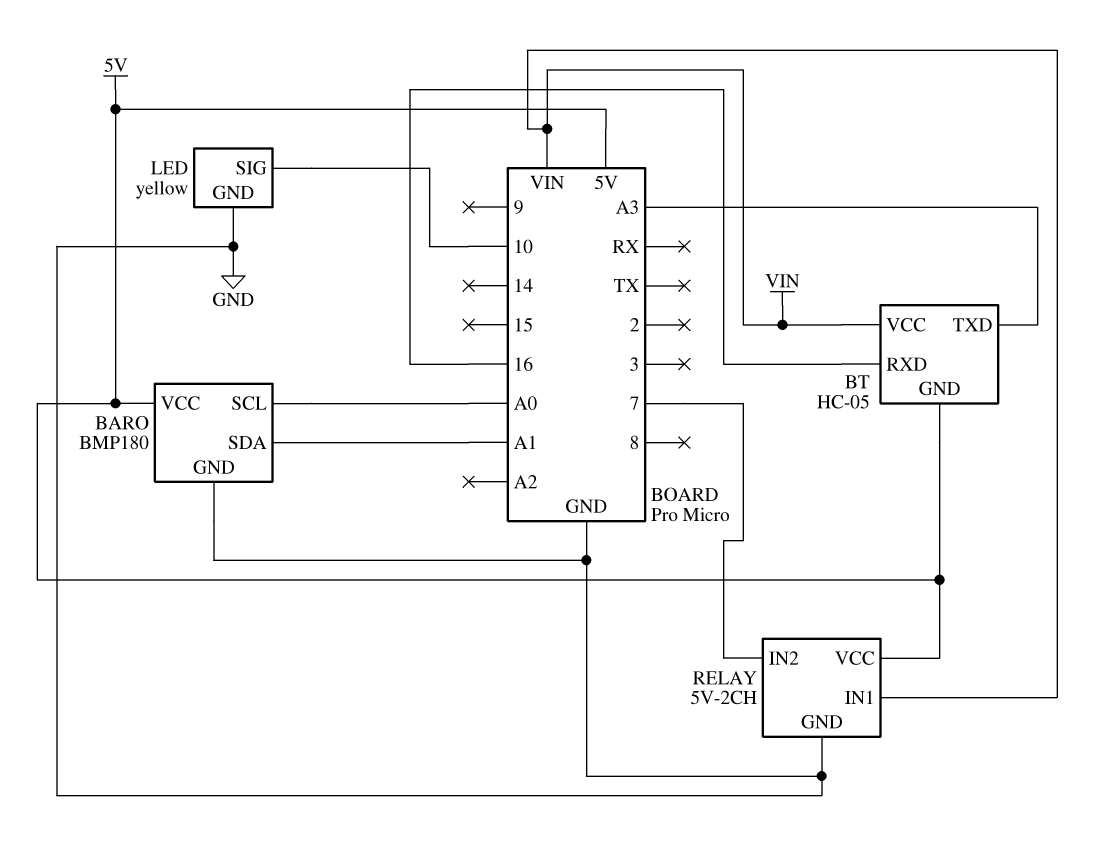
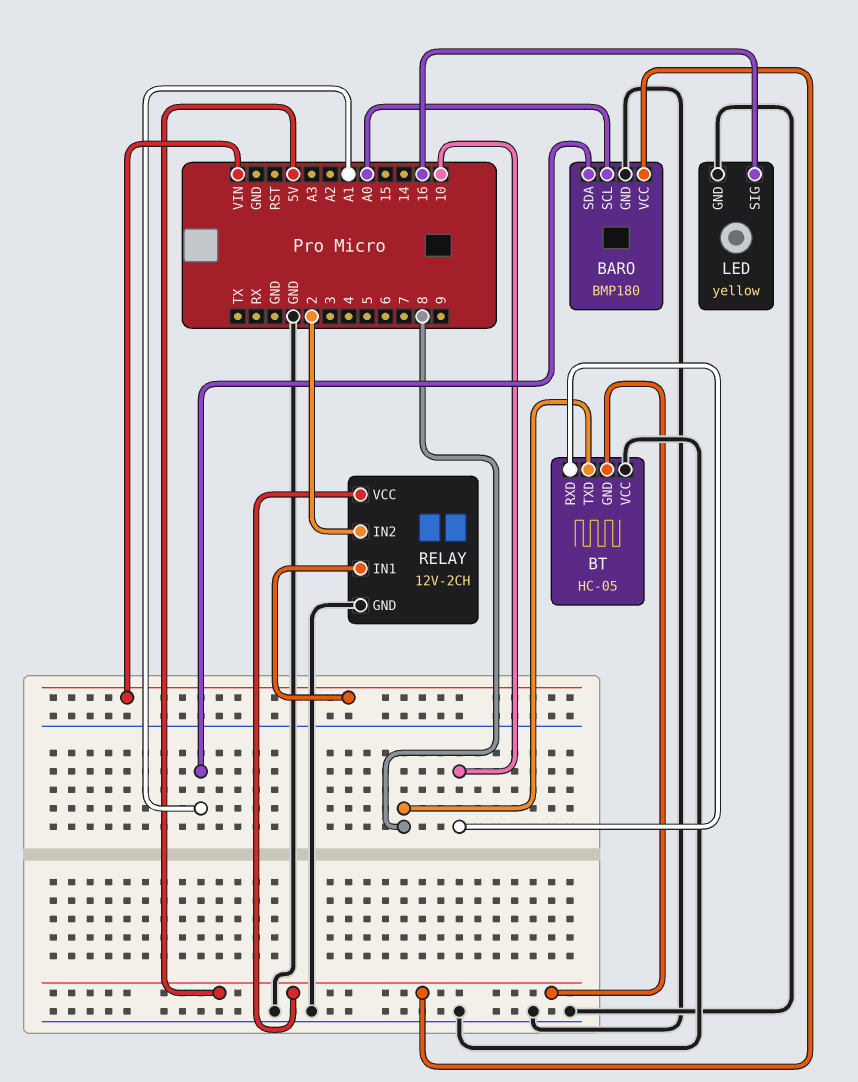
BT pin RXD: 16 -> 10
BT pin TXD: A3 -> 8
BT pin VCC: VIN -> GND
LED pin SIG: 10 -> 16
RELAY: 5V-2CH -> 12V-2CH
RELAY pin IN2: 7 -> 2

